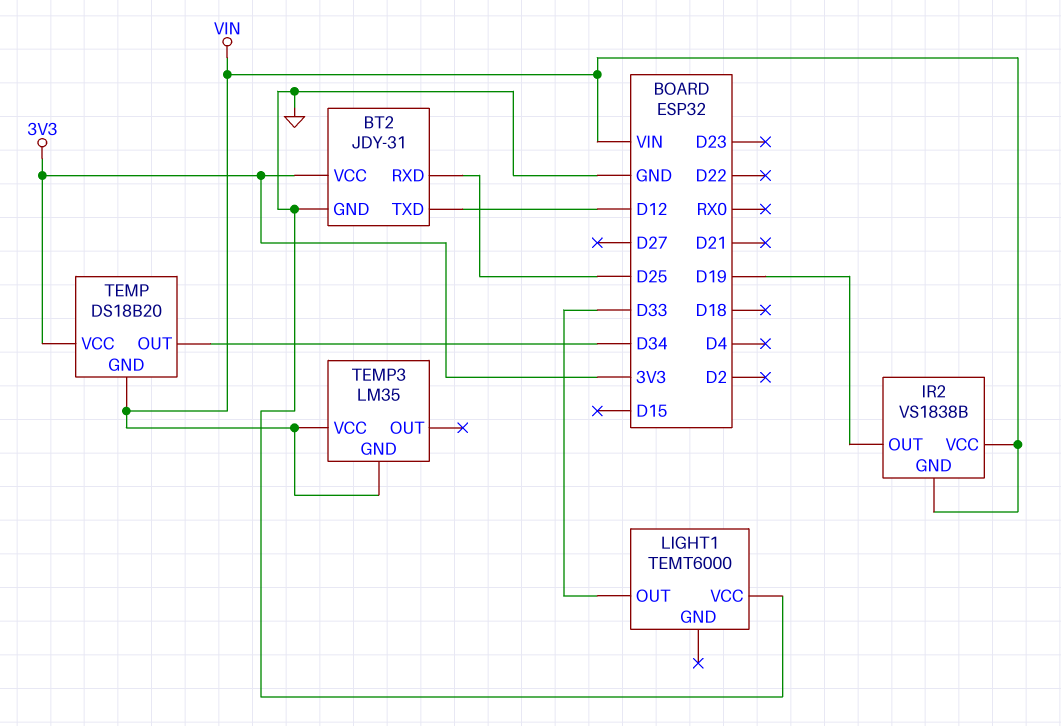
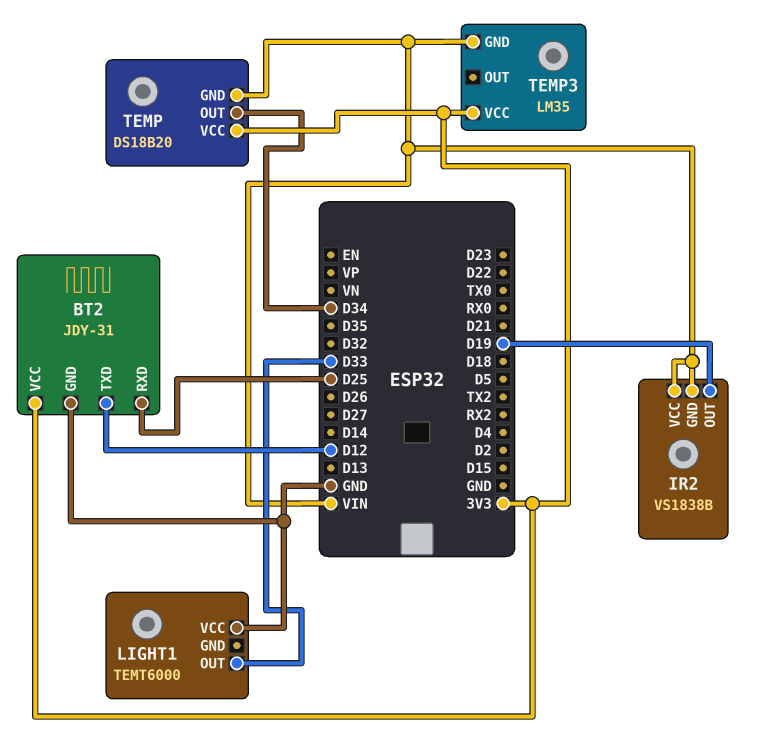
TEMP3 pin VCC: VIN -> 3V3

